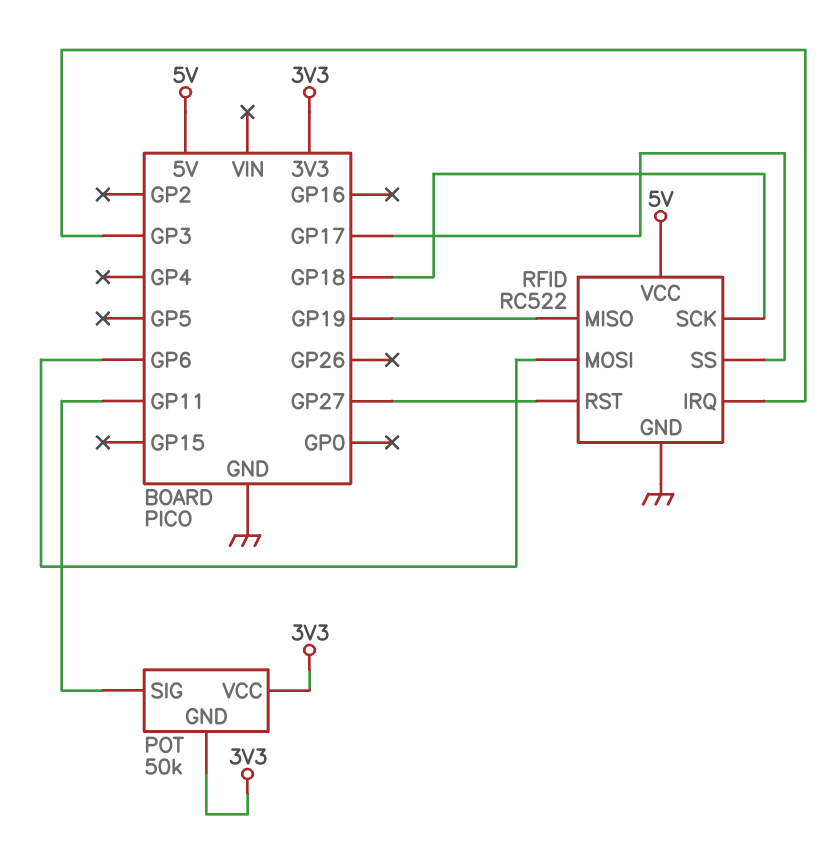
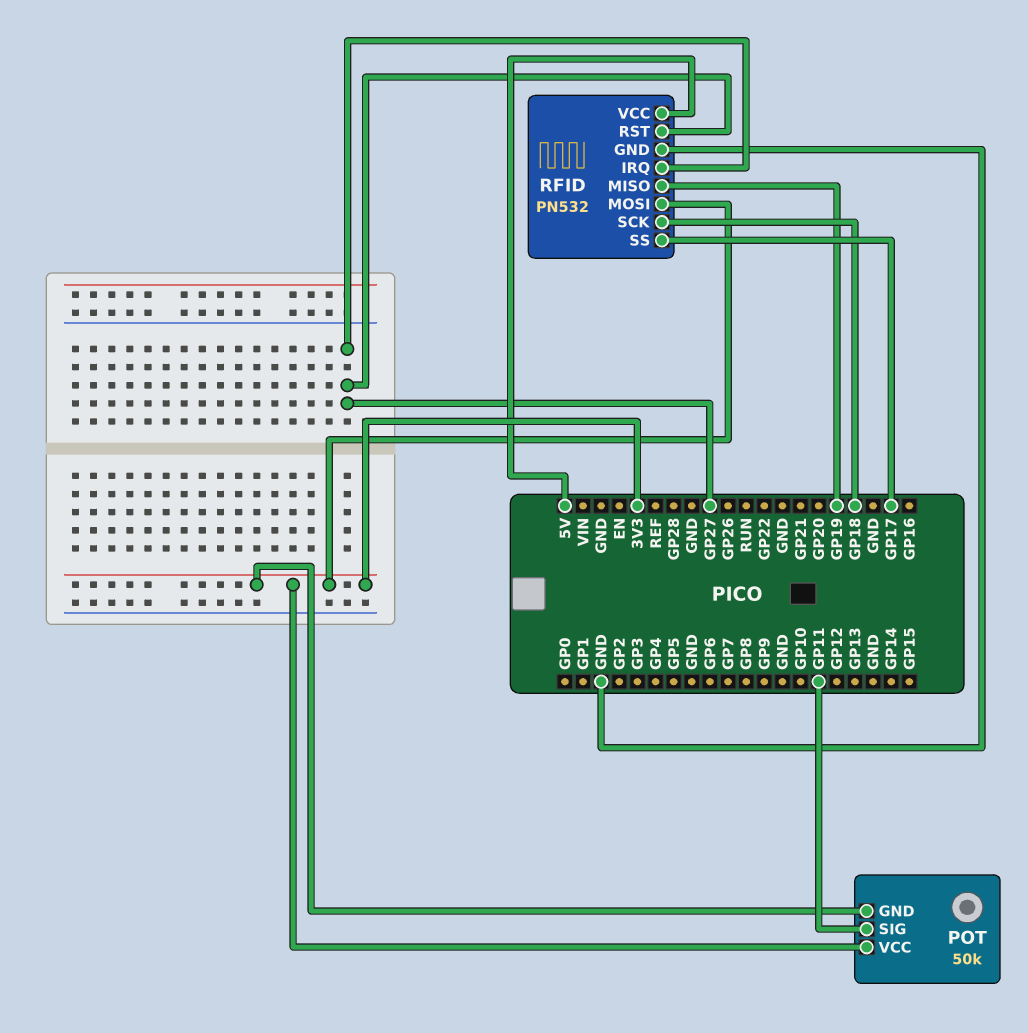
RFID: RC522 -> PN532
RFID pin IRQ: GP3 -> GP27
RFID pin MOSI: GP6 -> 3V3

